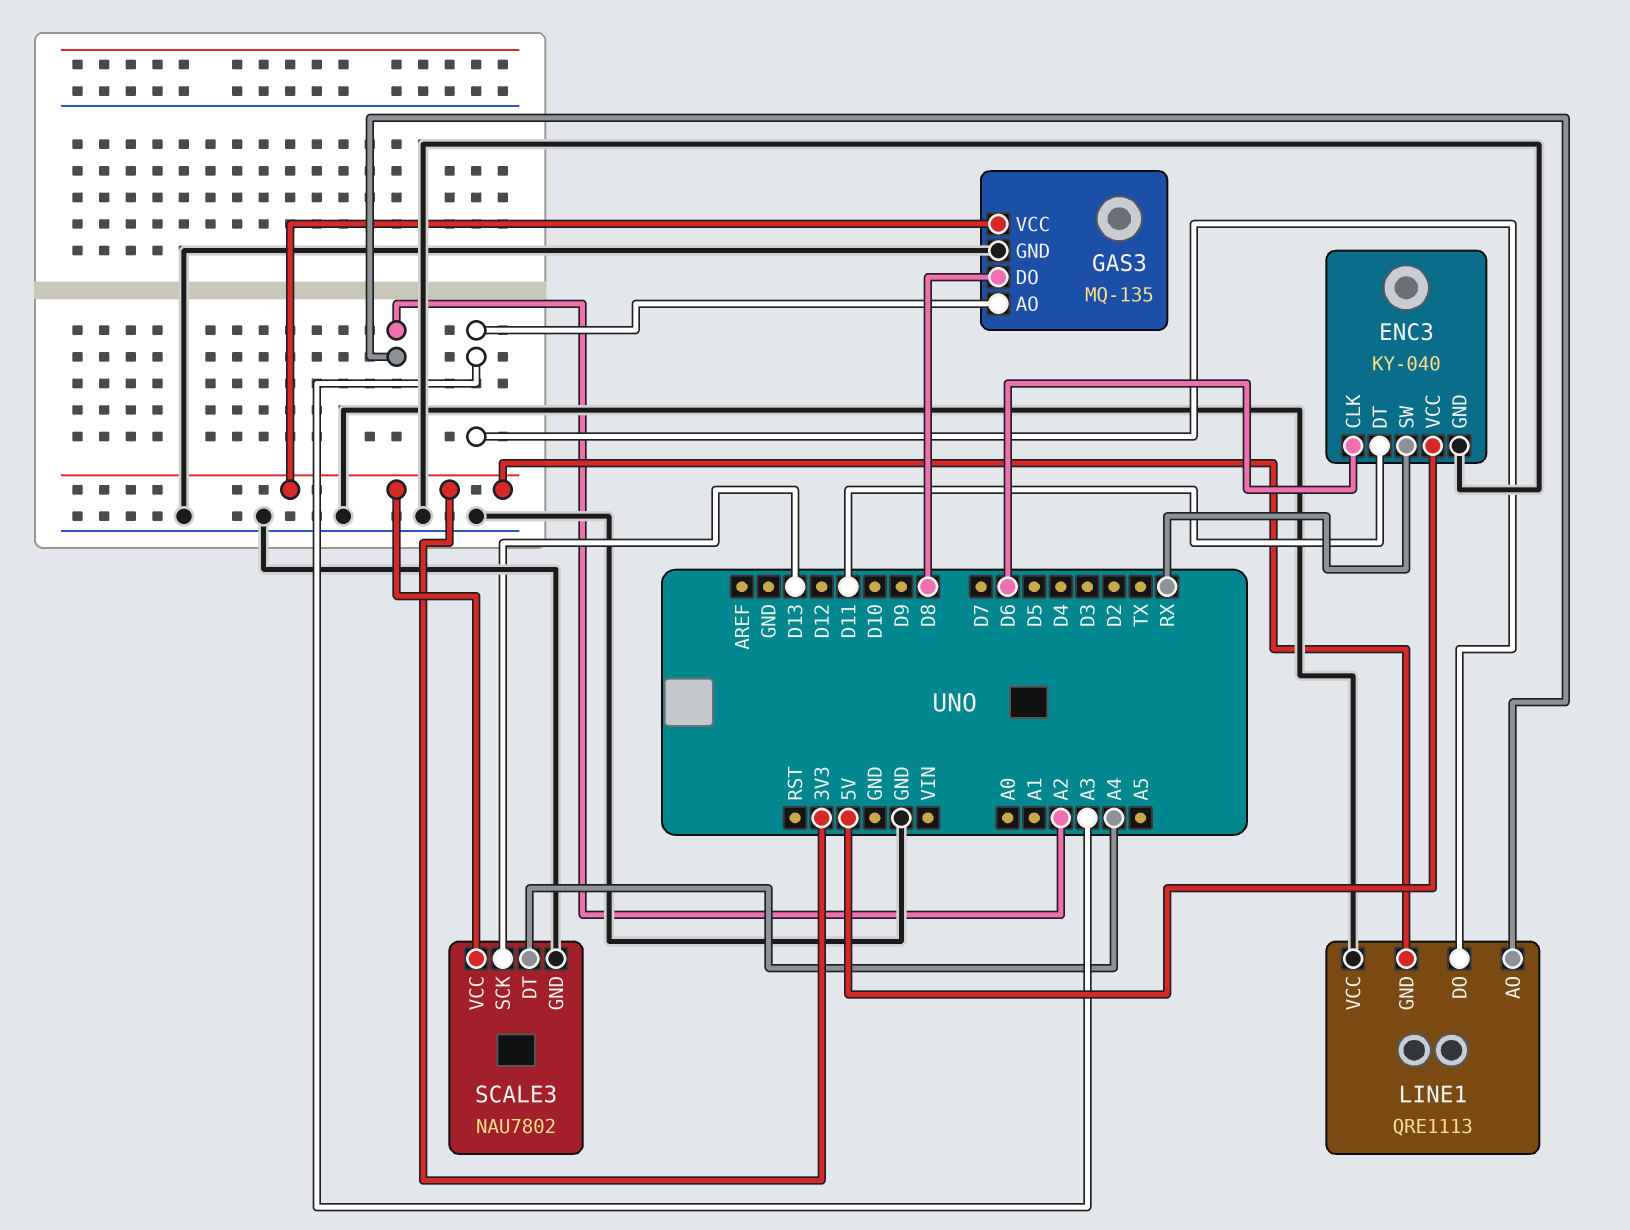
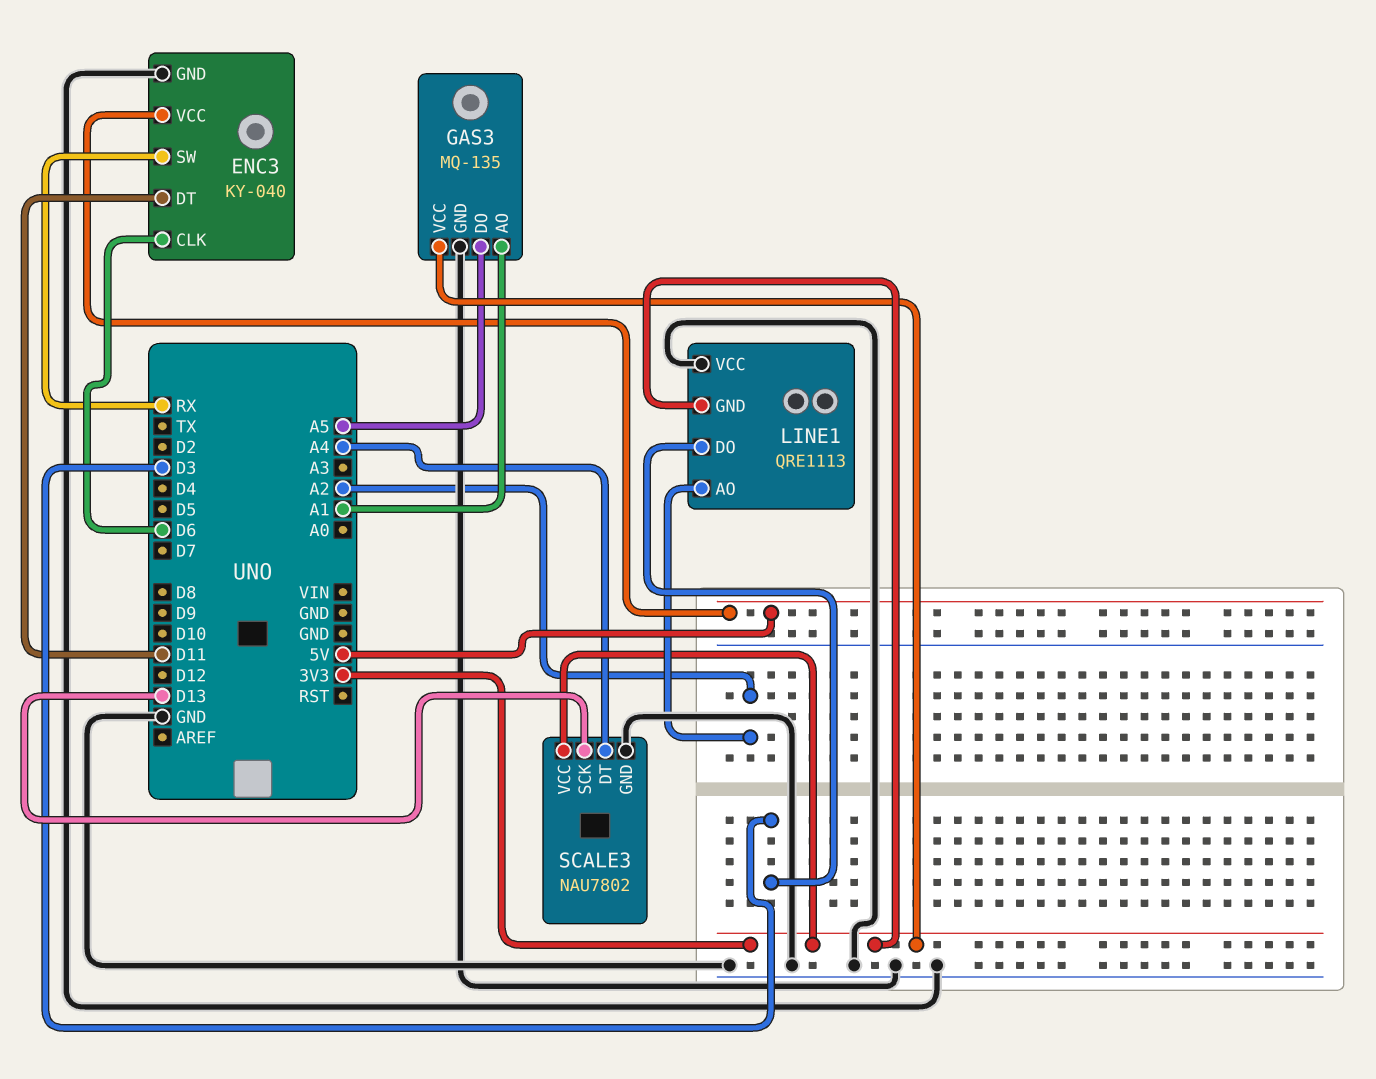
GAS3 pin AO: A3 -> A1
GAS3 pin DO: D8 -> A5
LINE1 pin DO: A3 -> D3

